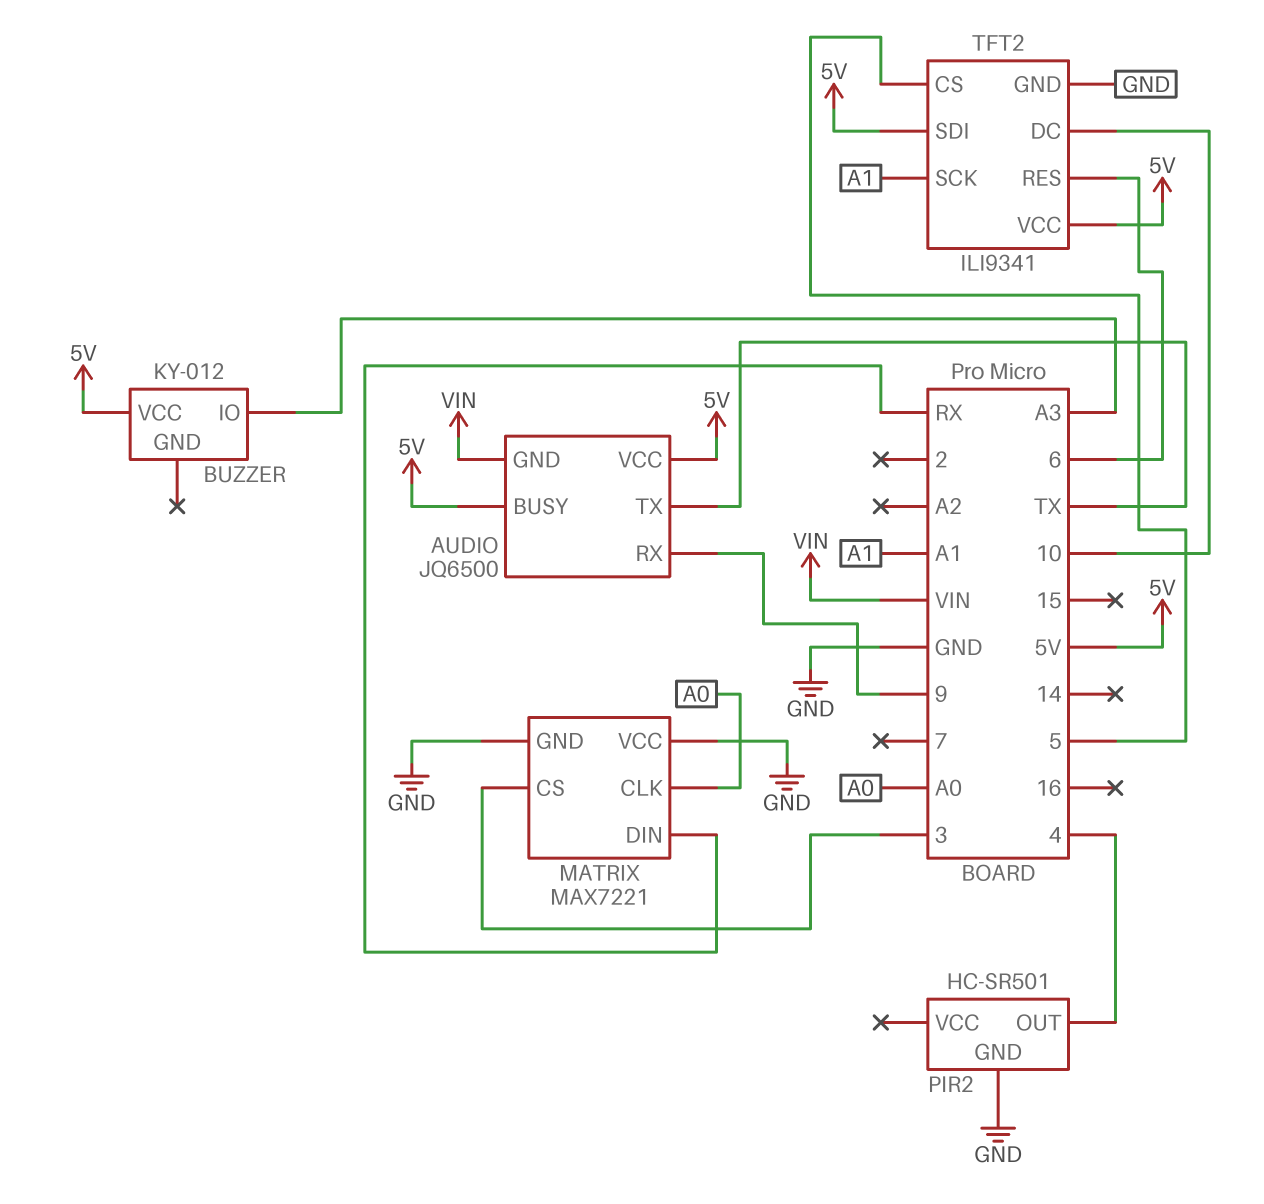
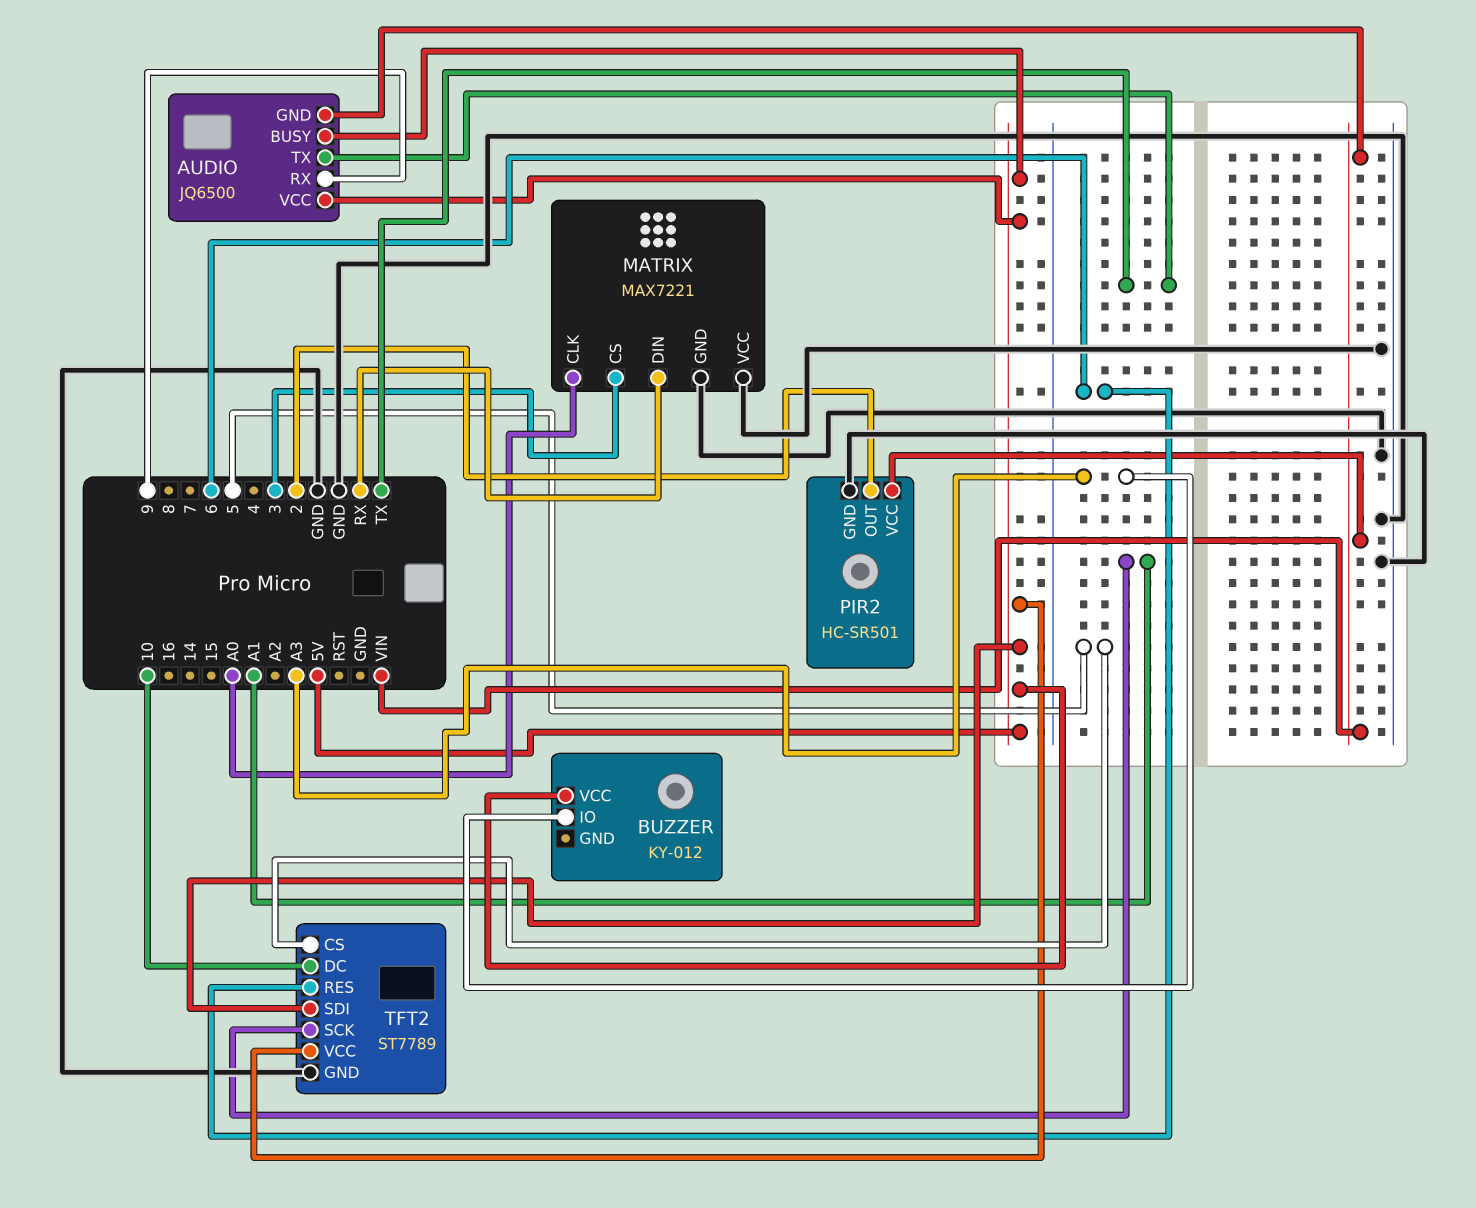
PIR2 pin OUT: 4 -> 2
PIR2 pin VCC: none -> VIN
TFT2: ILI9341 -> ST7789

